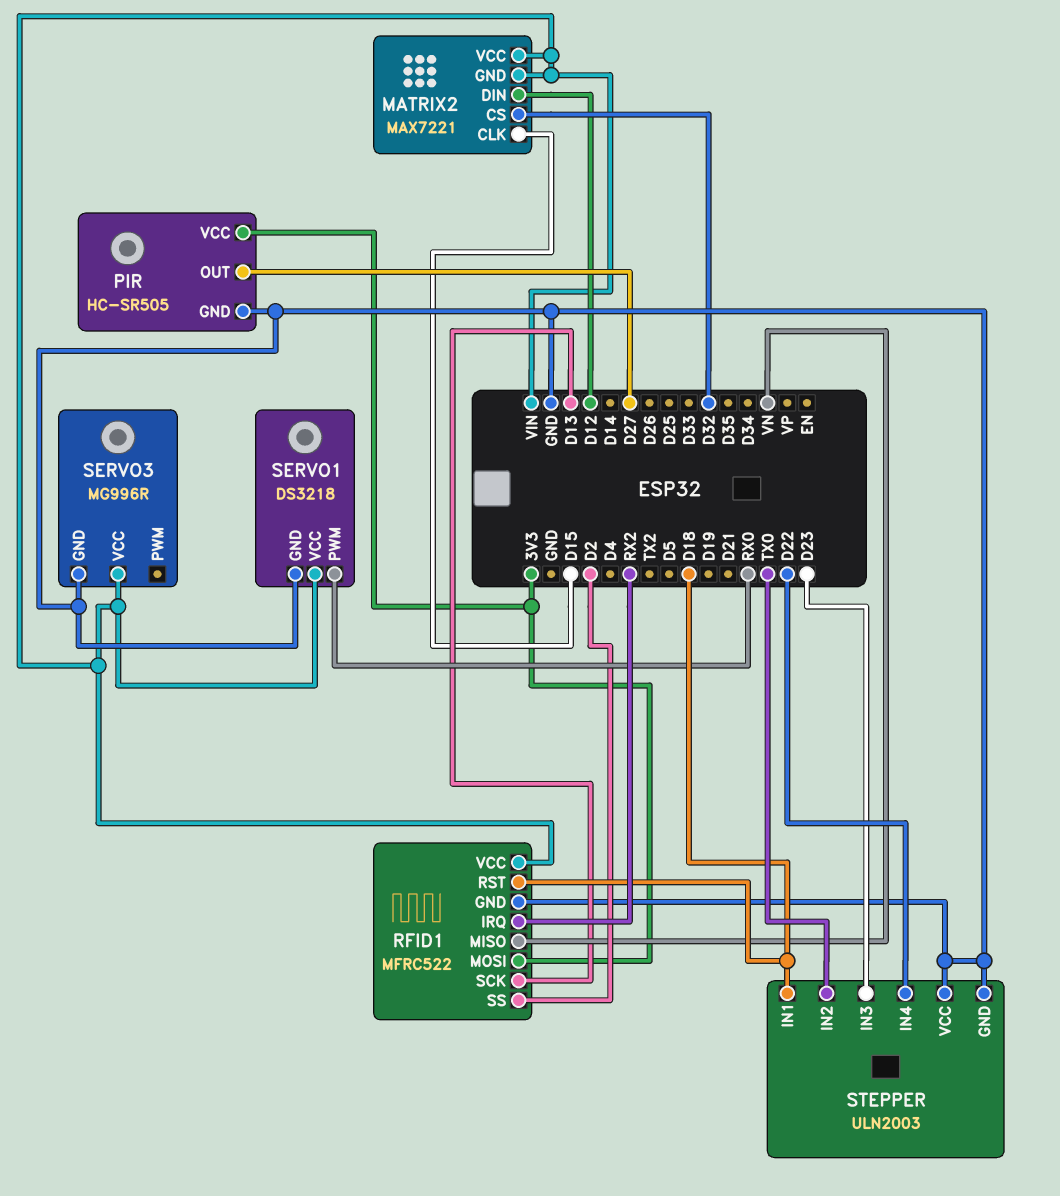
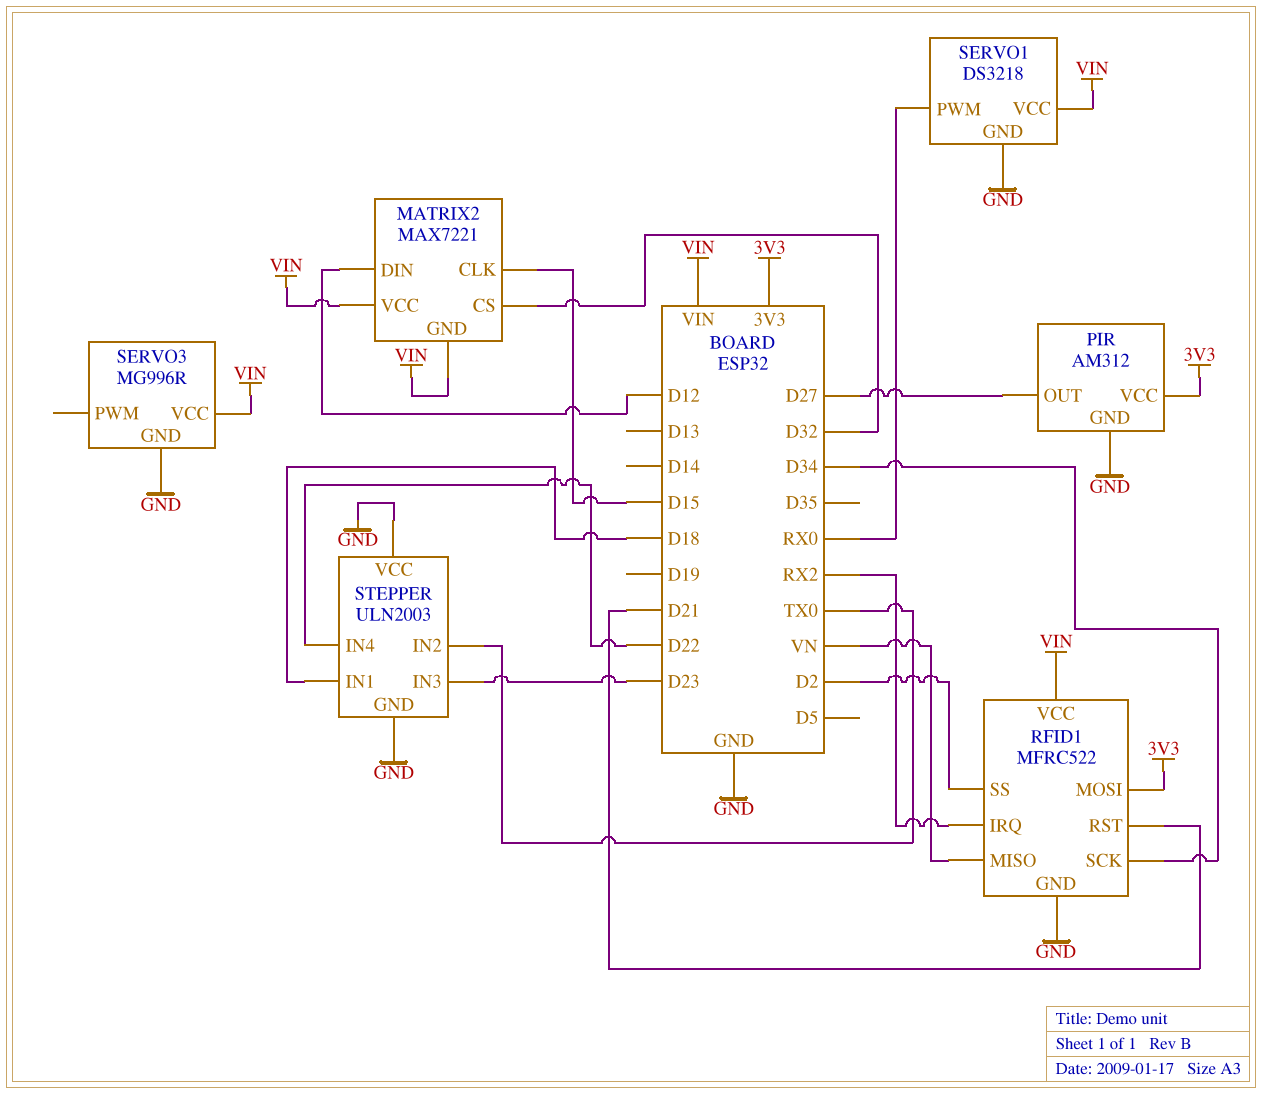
PIR: HC-SR505 -> AM312
RFID1 pin RST: D18 -> D21
RFID1 pin SCK: D13 -> D34

